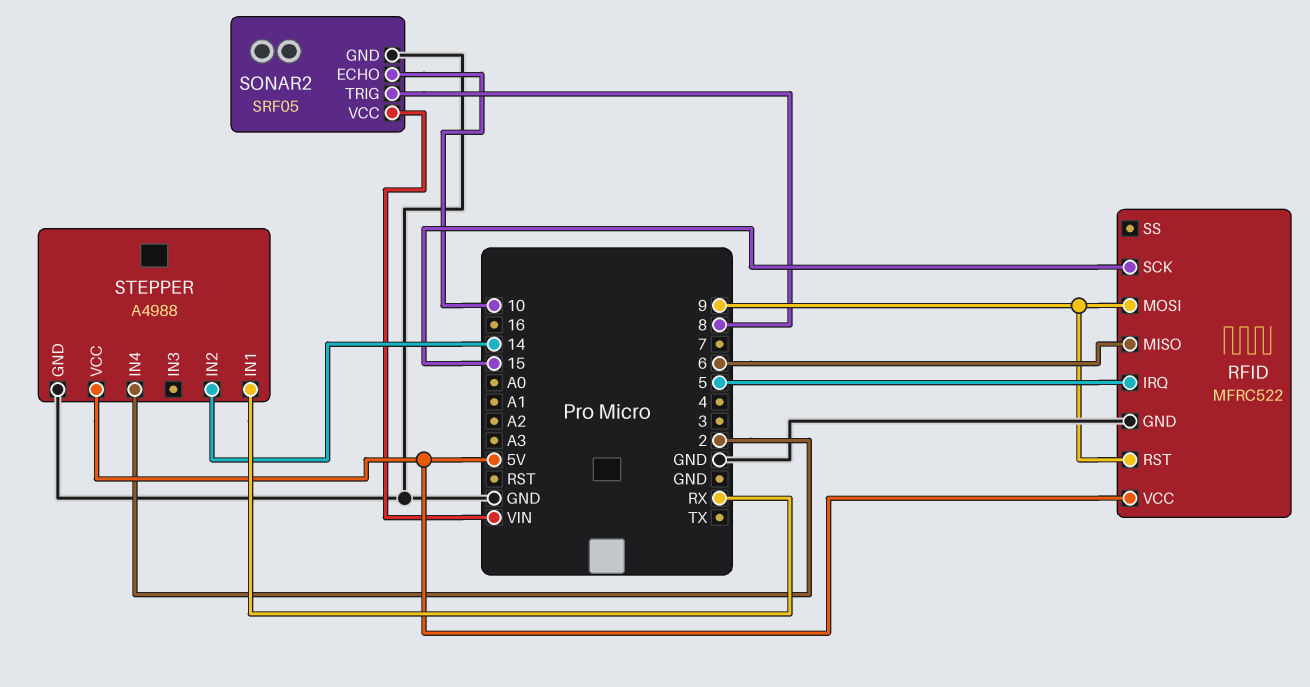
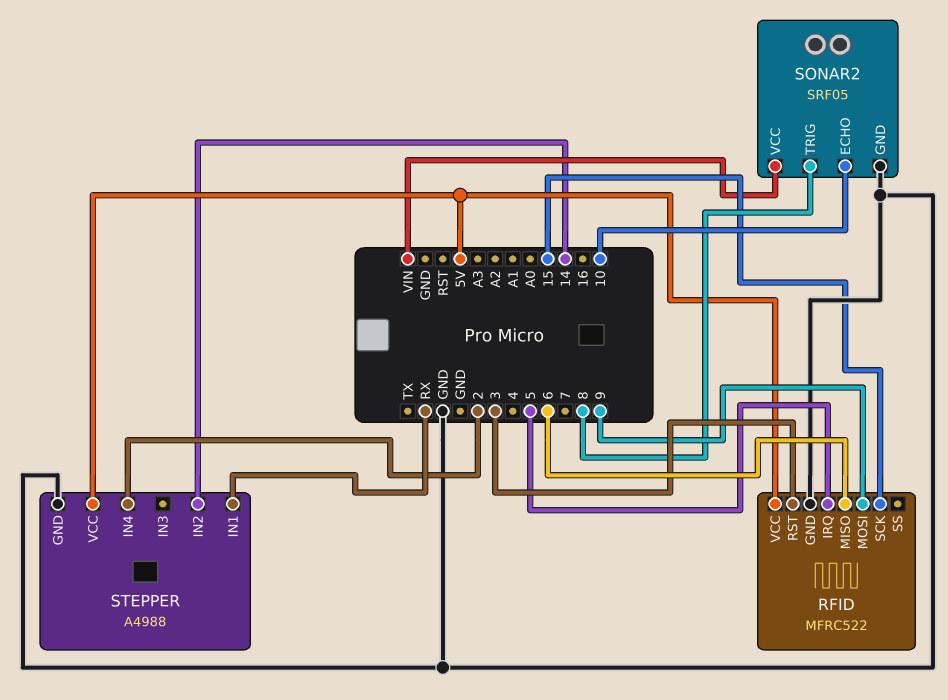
RFID pin RST: 9 -> 3

